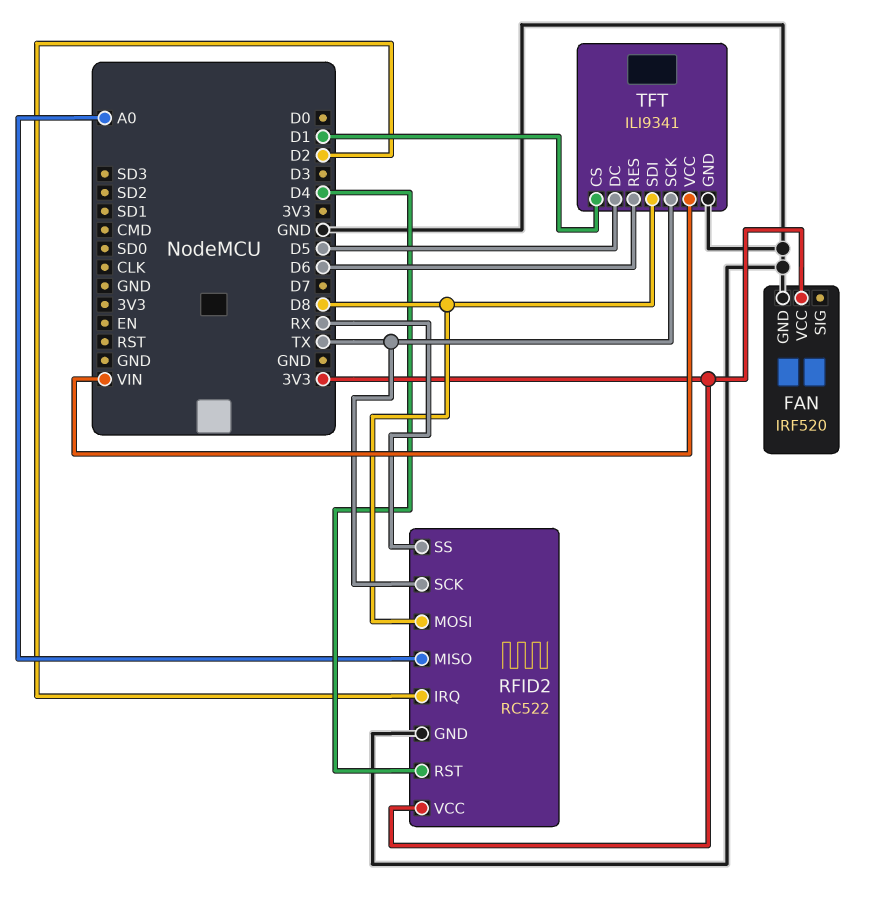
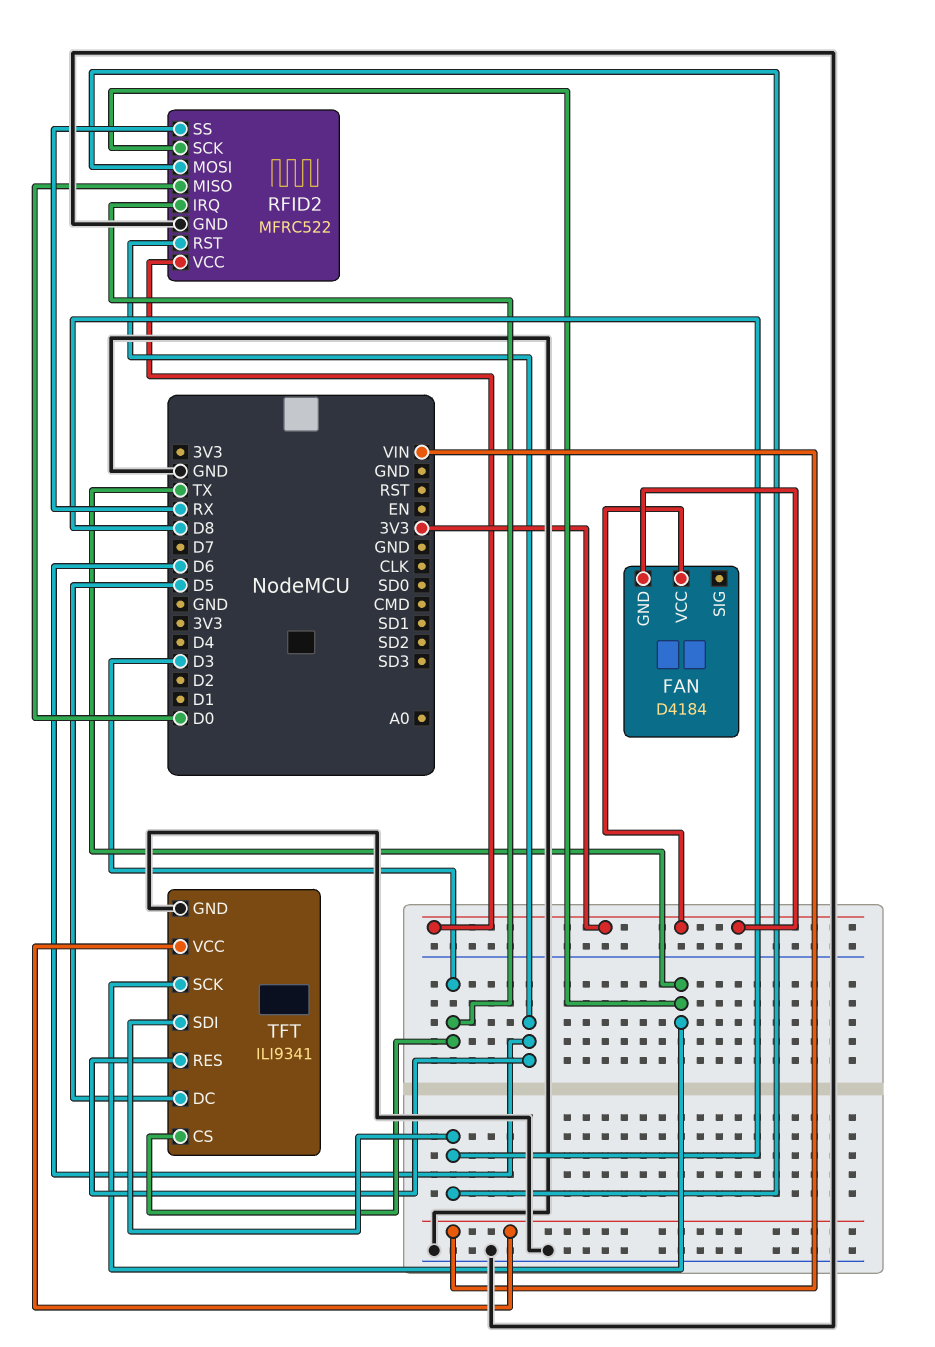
FAN: IRF520 -> D4184
FAN pin GND: GND -> 3V3
RFID2: RC522 -> MFRC522
RFID2 pin IRQ: D2 -> D3
RFID2 pin MISO: A0 -> D0
RFID2 pin RST: D4 -> D6
TFT pin CS: D1 -> D3

